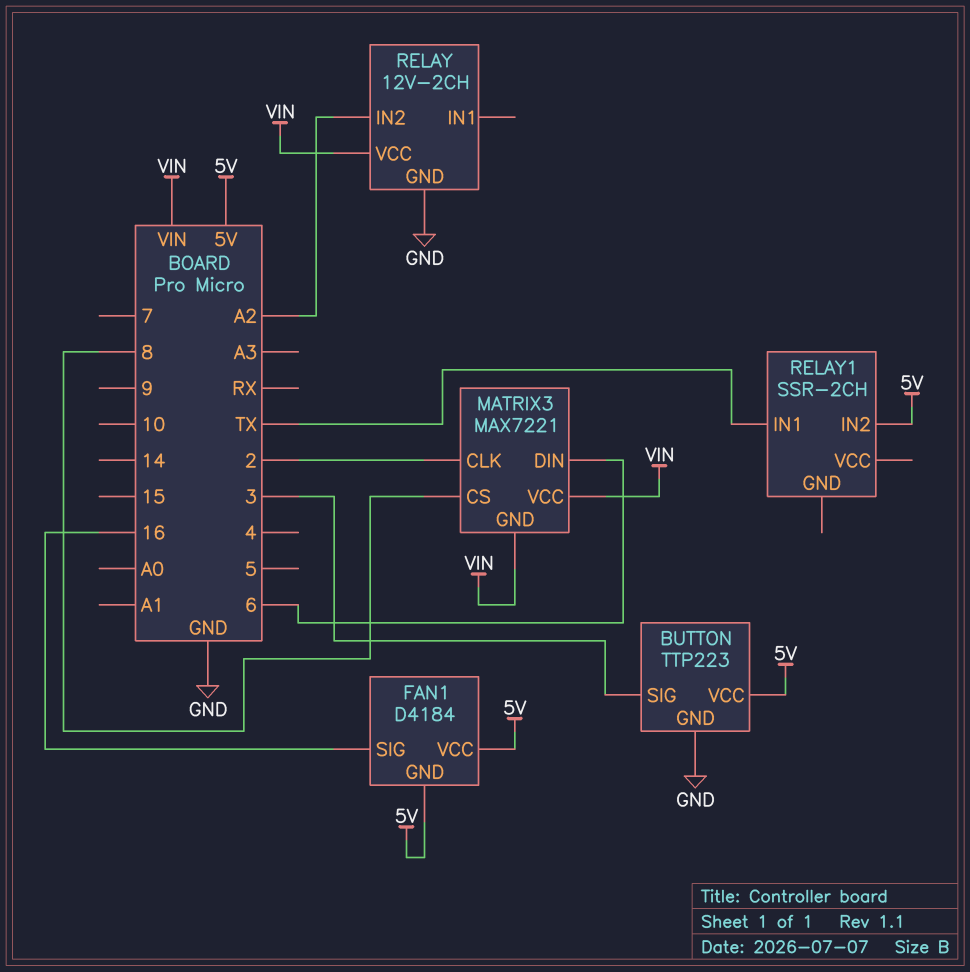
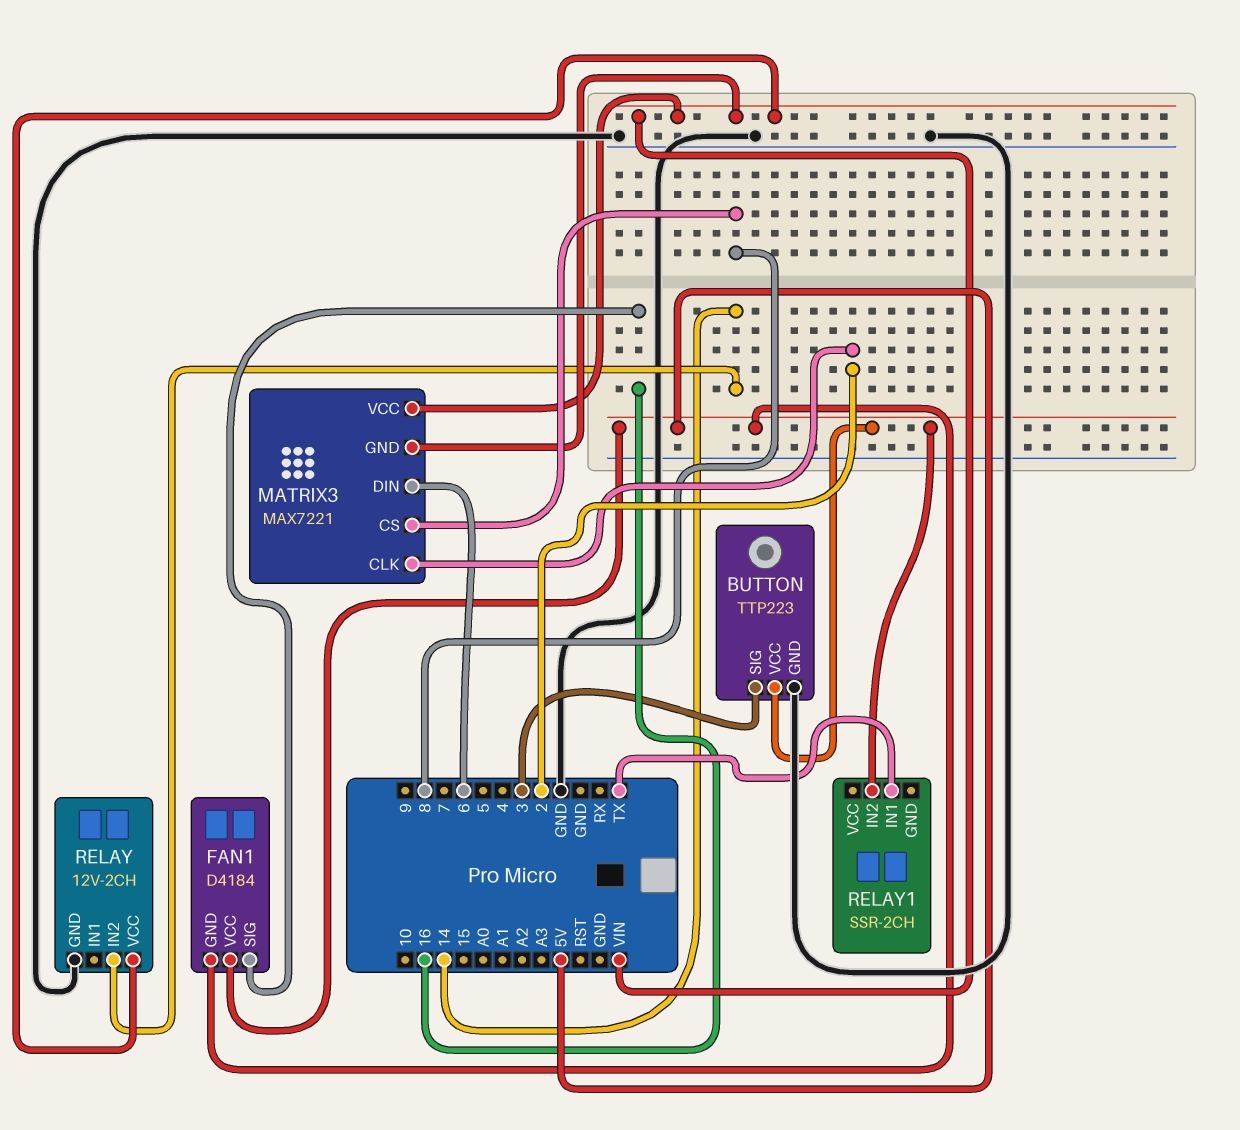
RELAY pin IN2: A2 -> 14

